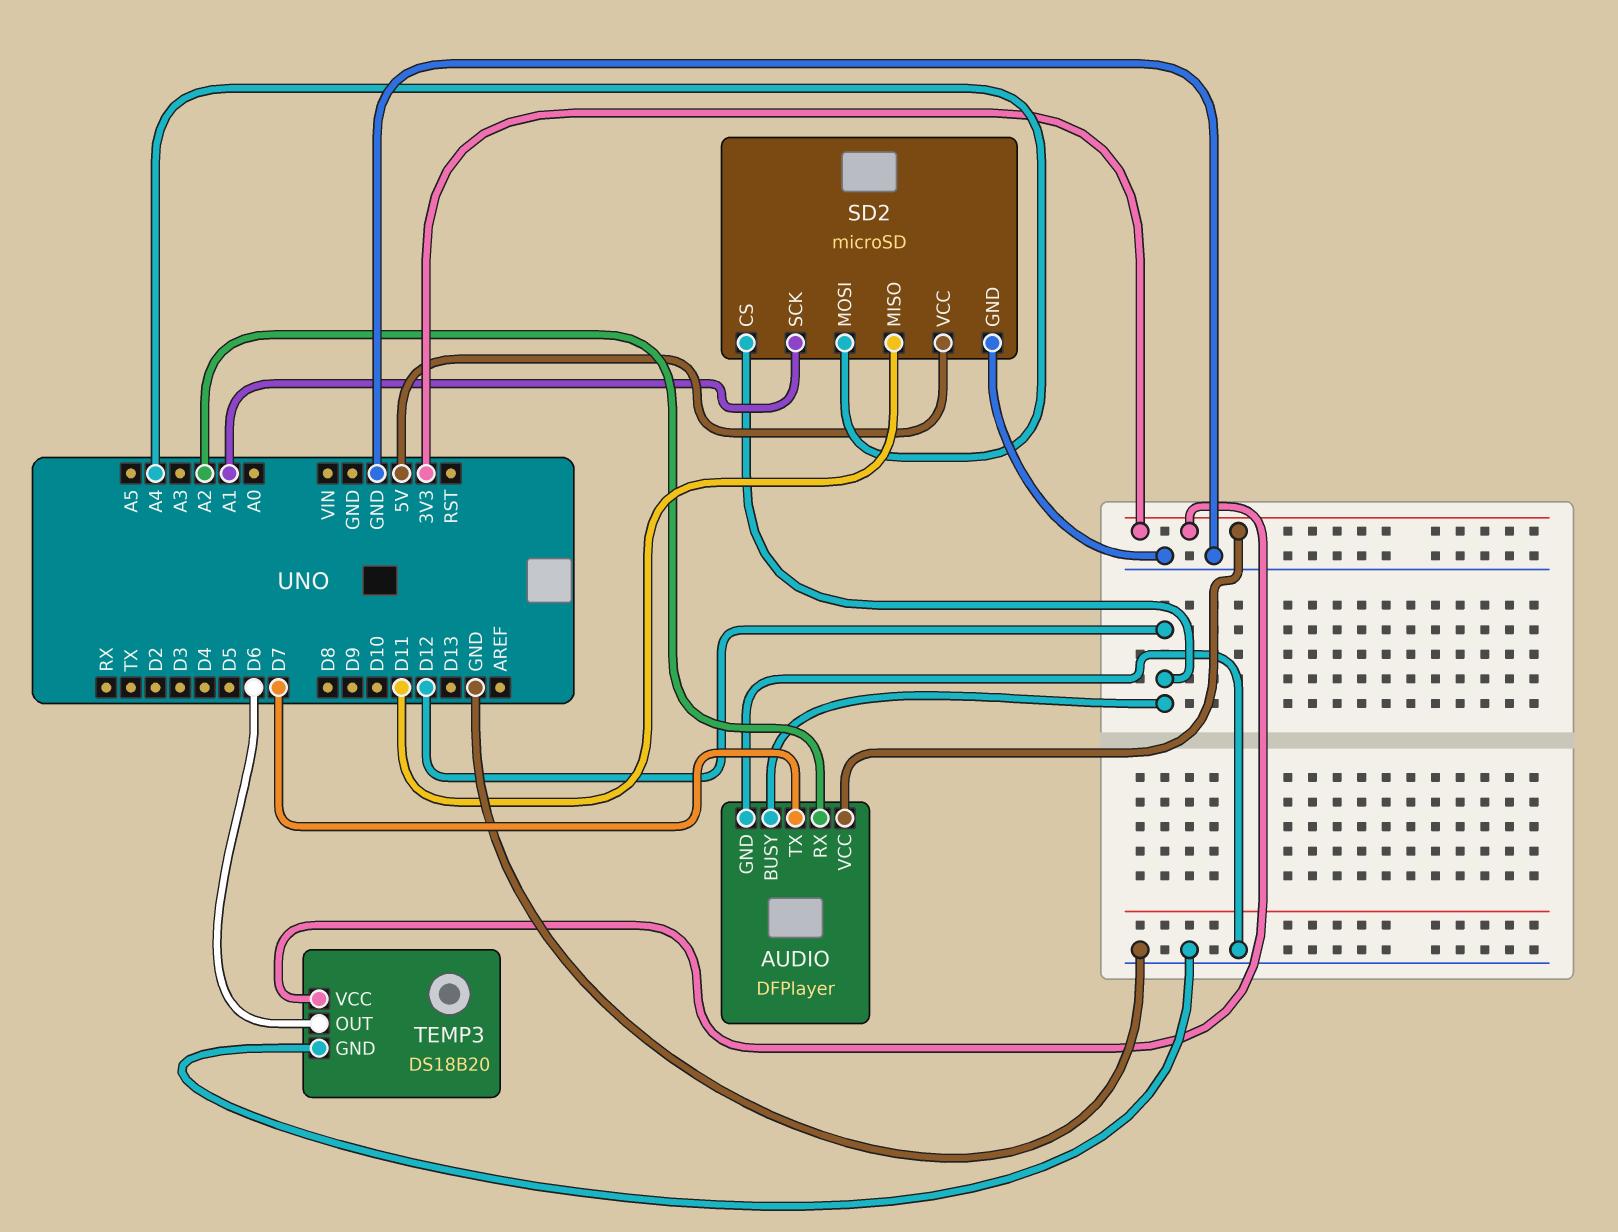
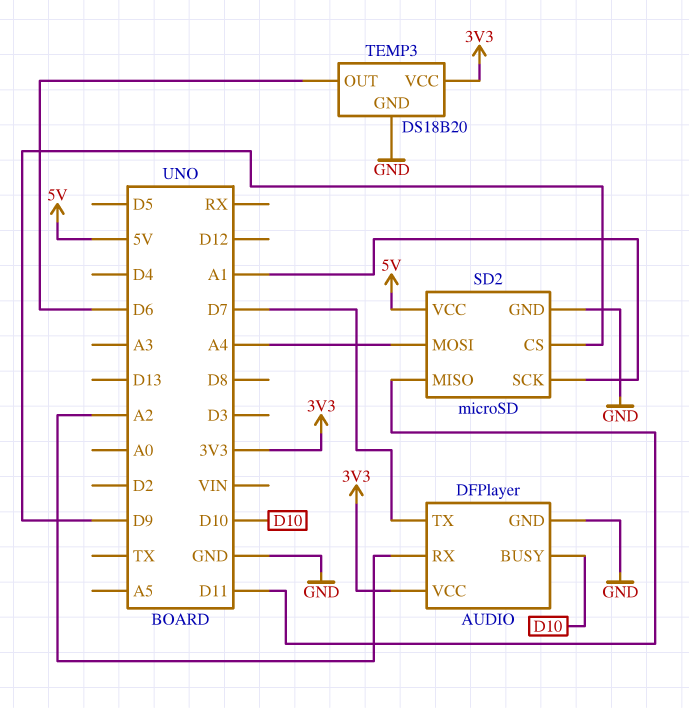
AUDIO pin BUSY: D12 -> D10
SD2 pin CS: D12 -> D9

